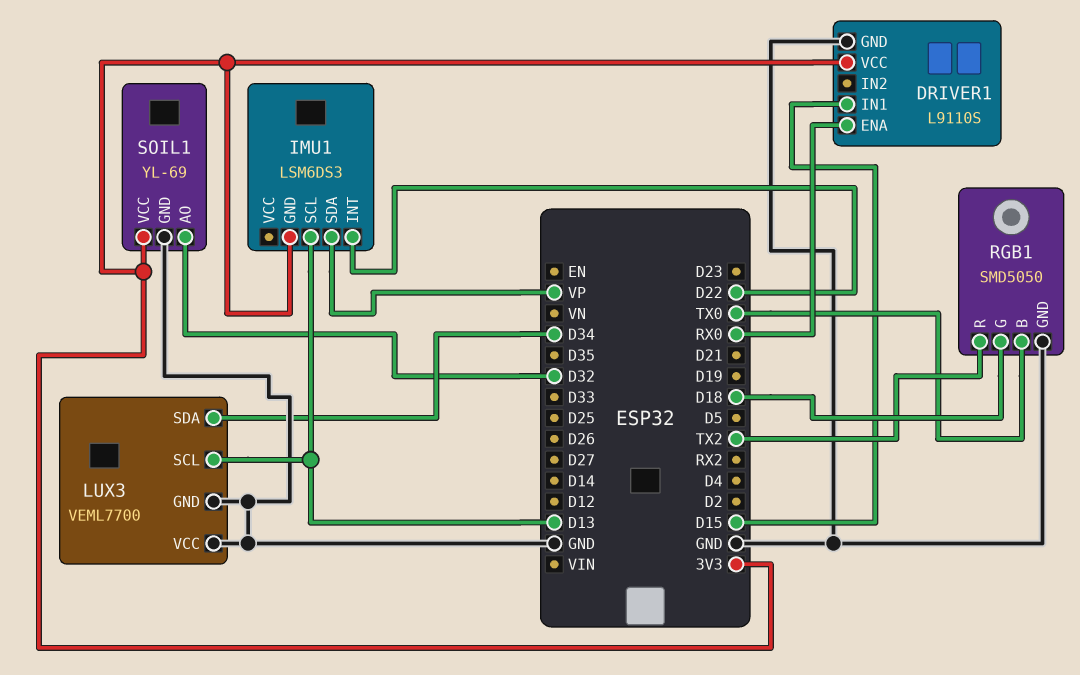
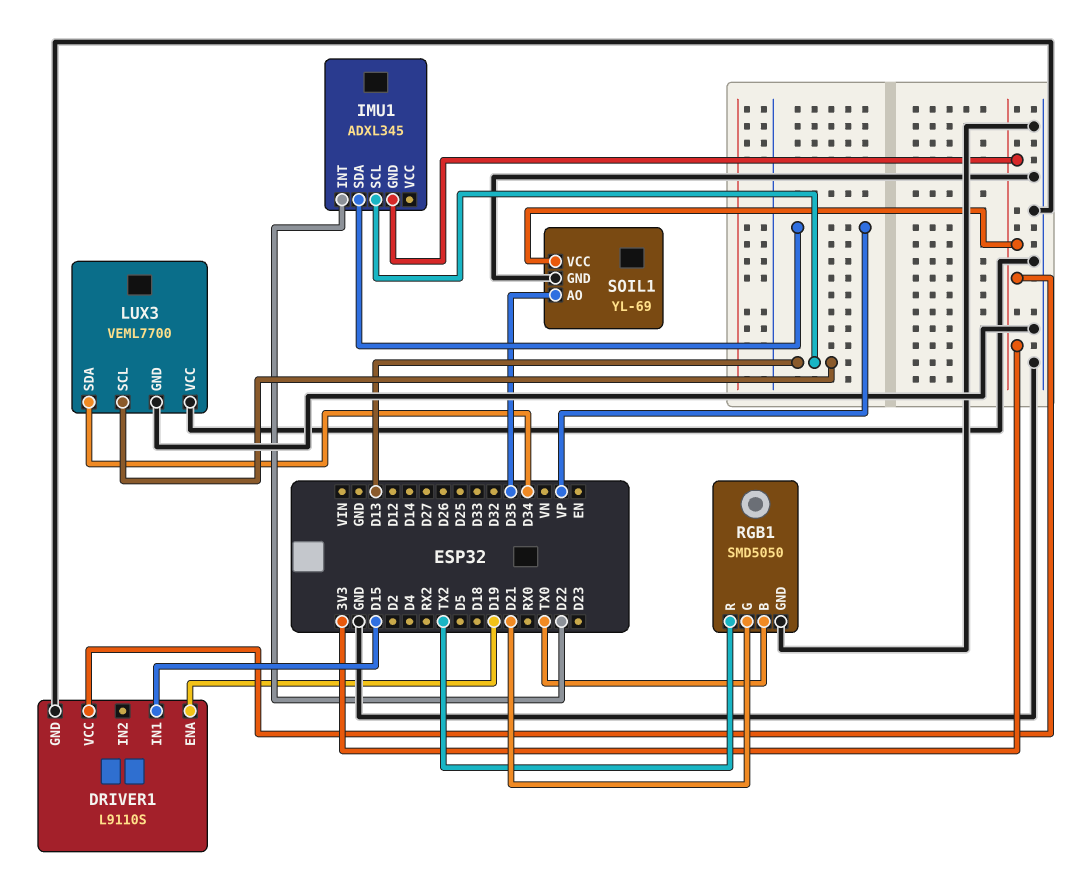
DRIVER1 pin ENA: RX0 -> D19
IMU1: LSM6DS3 -> ADXL345
RGB1 pin G: D18 -> D21
SOIL1 pin AO: D32 -> D35

